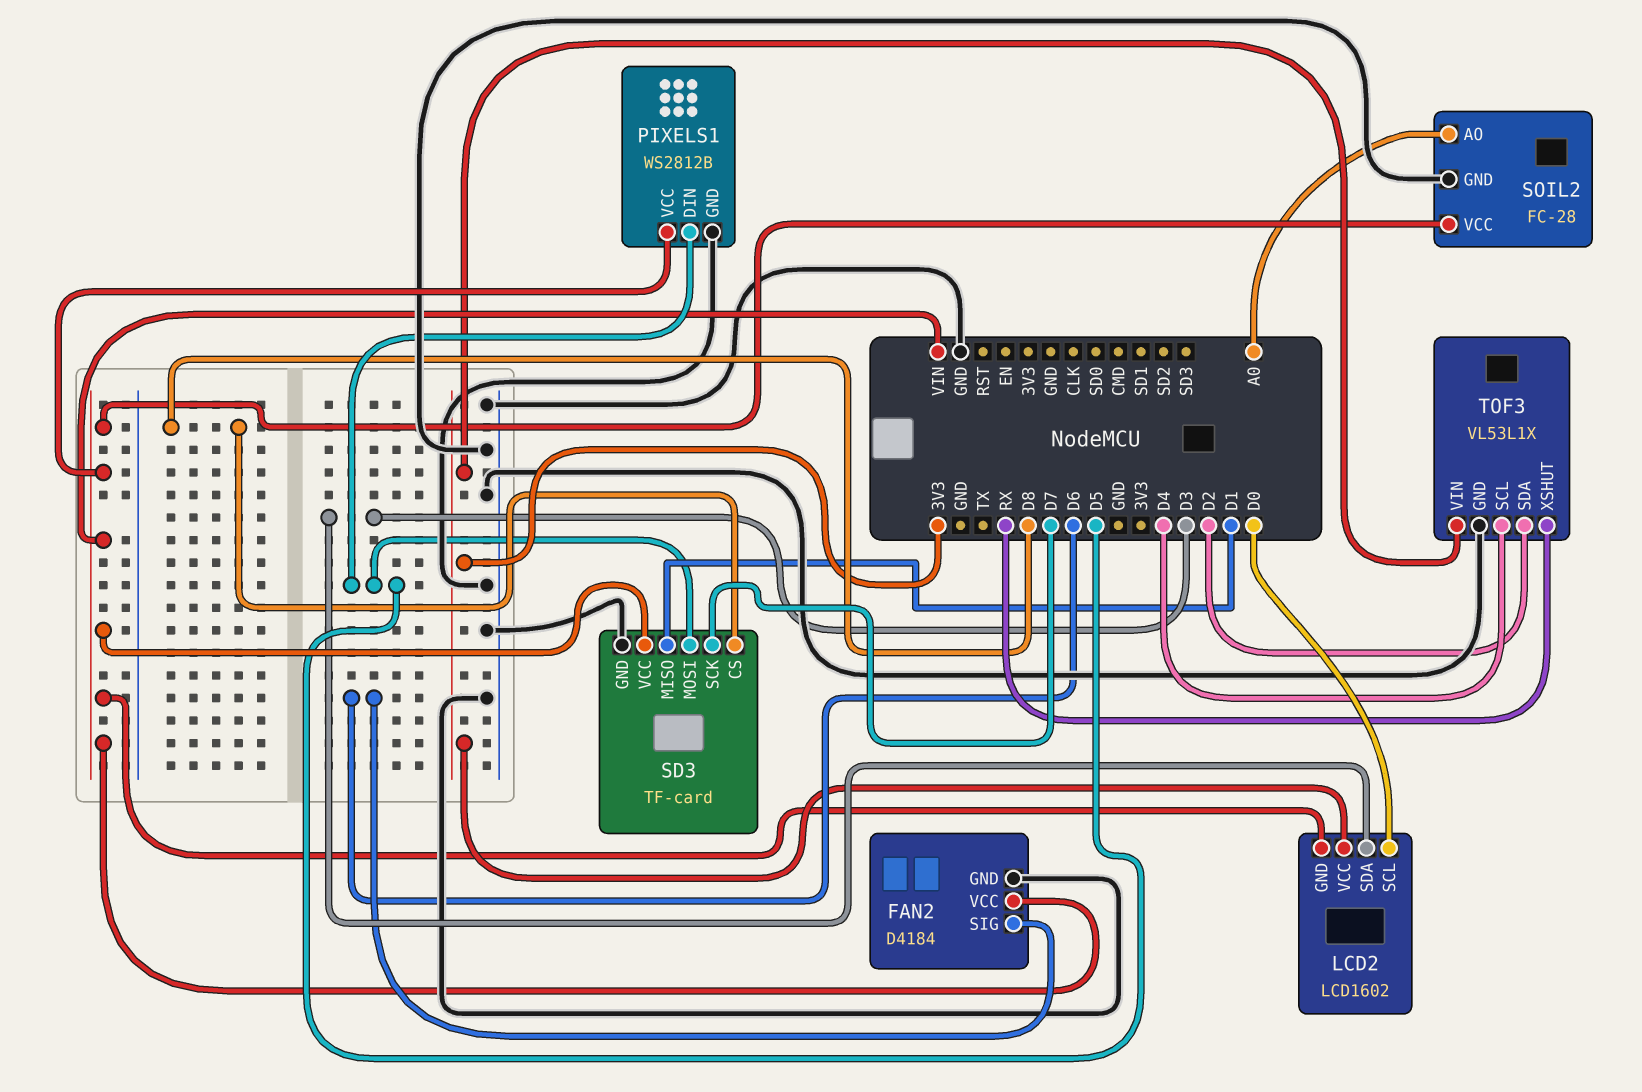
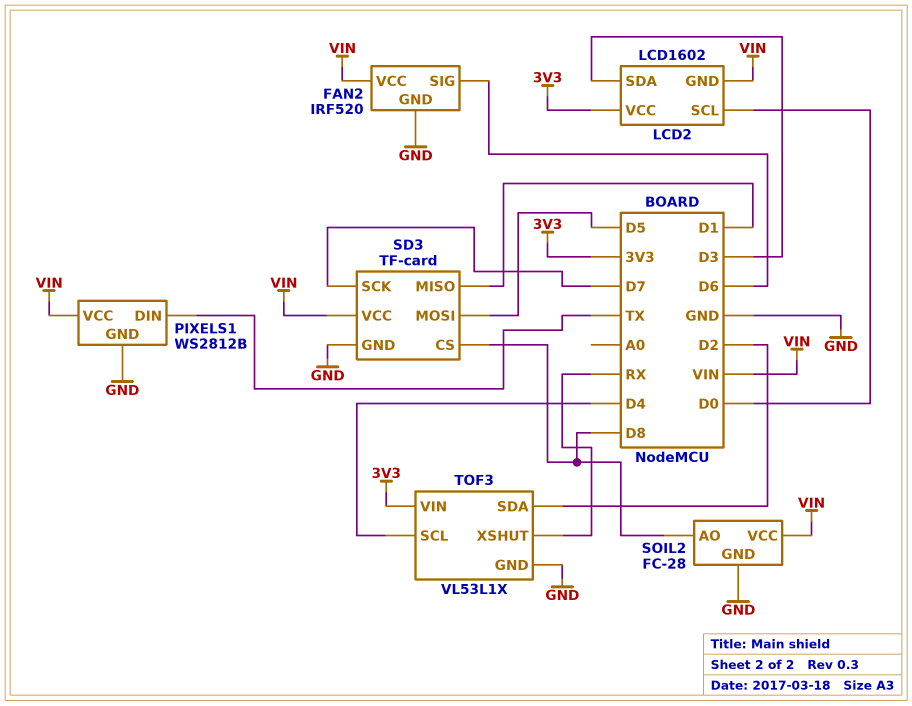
FAN2: D4184 -> IRF520
PIXELS1 pin DIN: D5 -> TX
SOIL2 pin AO: A0 -> D8

